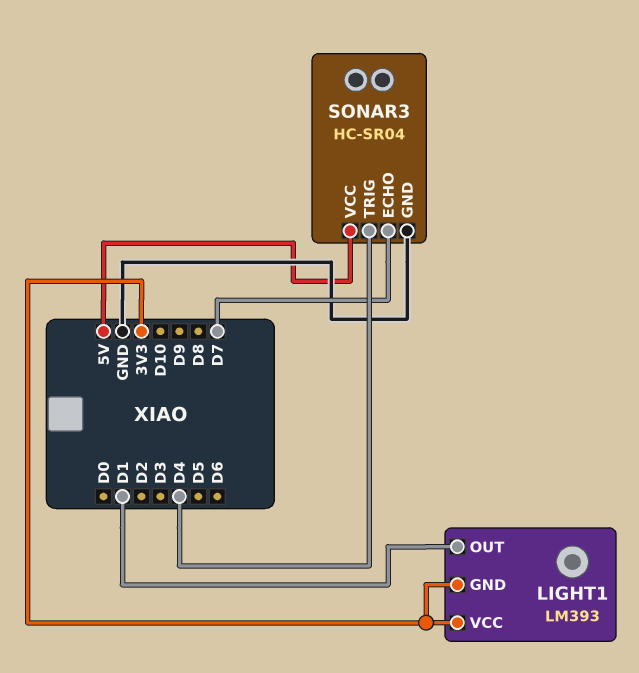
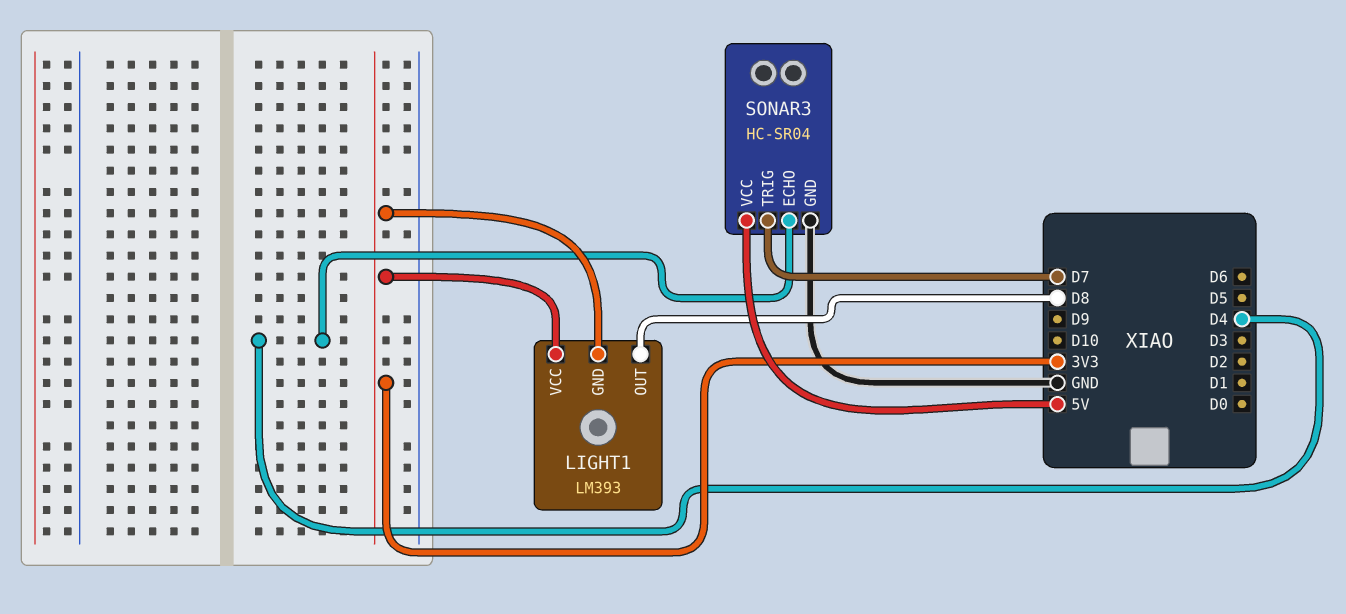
LIGHT1 pin OUT: D1 -> D8
SONAR3 pin ECHO: D7 -> D4
SONAR3 pin TRIG: D4 -> D7

